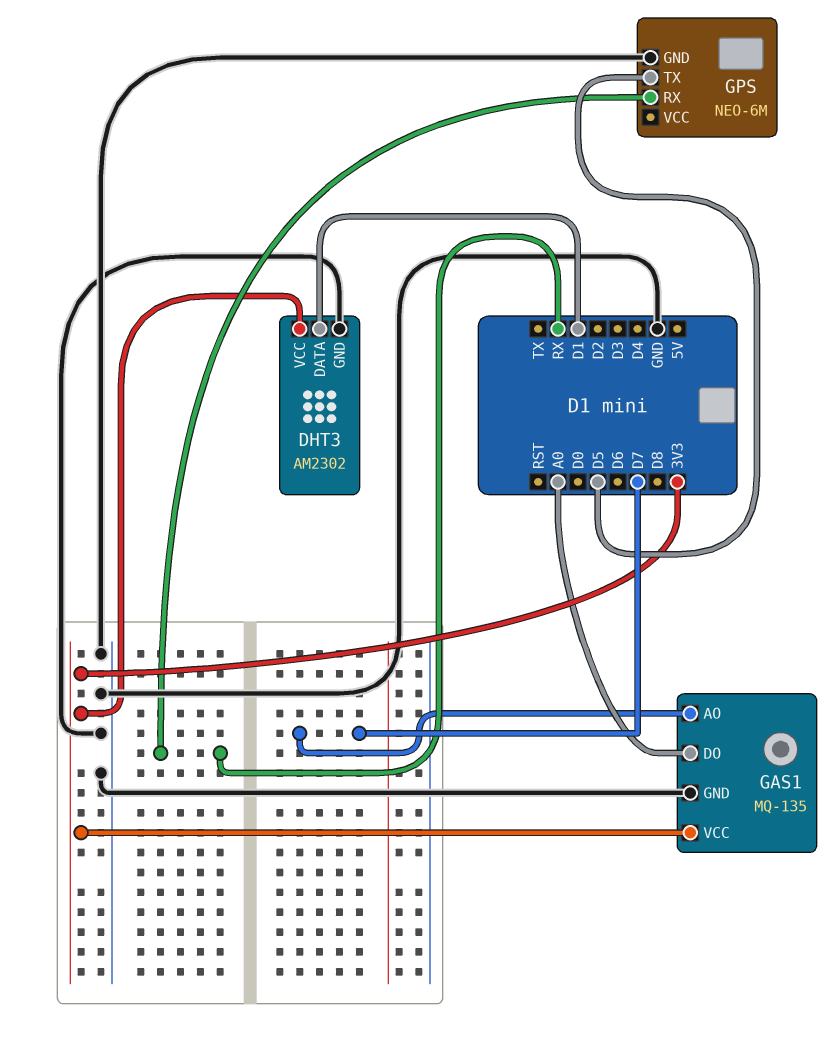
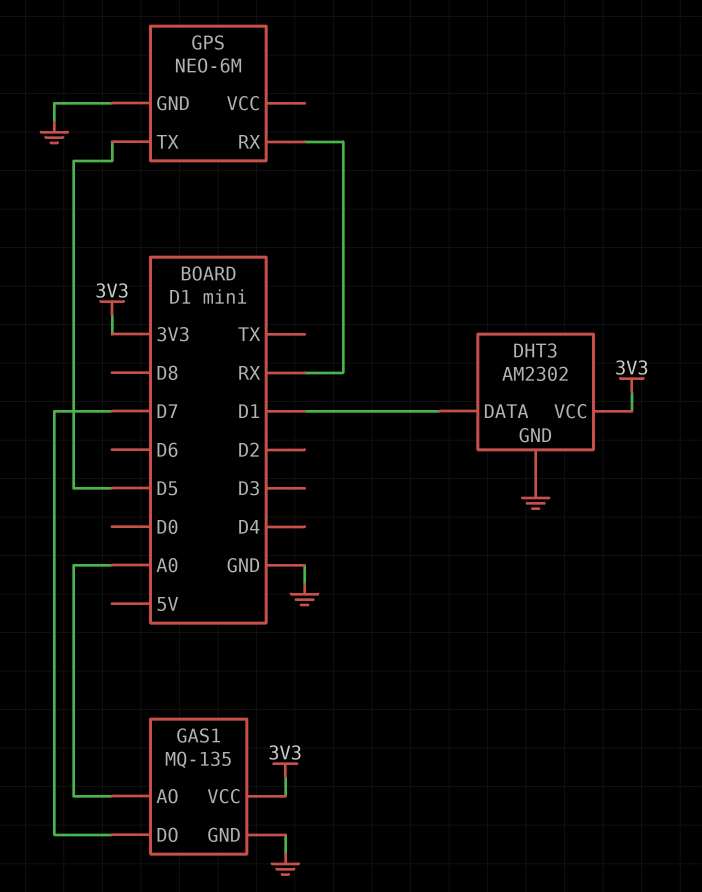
GAS1 pin AO: D7 -> A0
GAS1 pin DO: A0 -> D7

